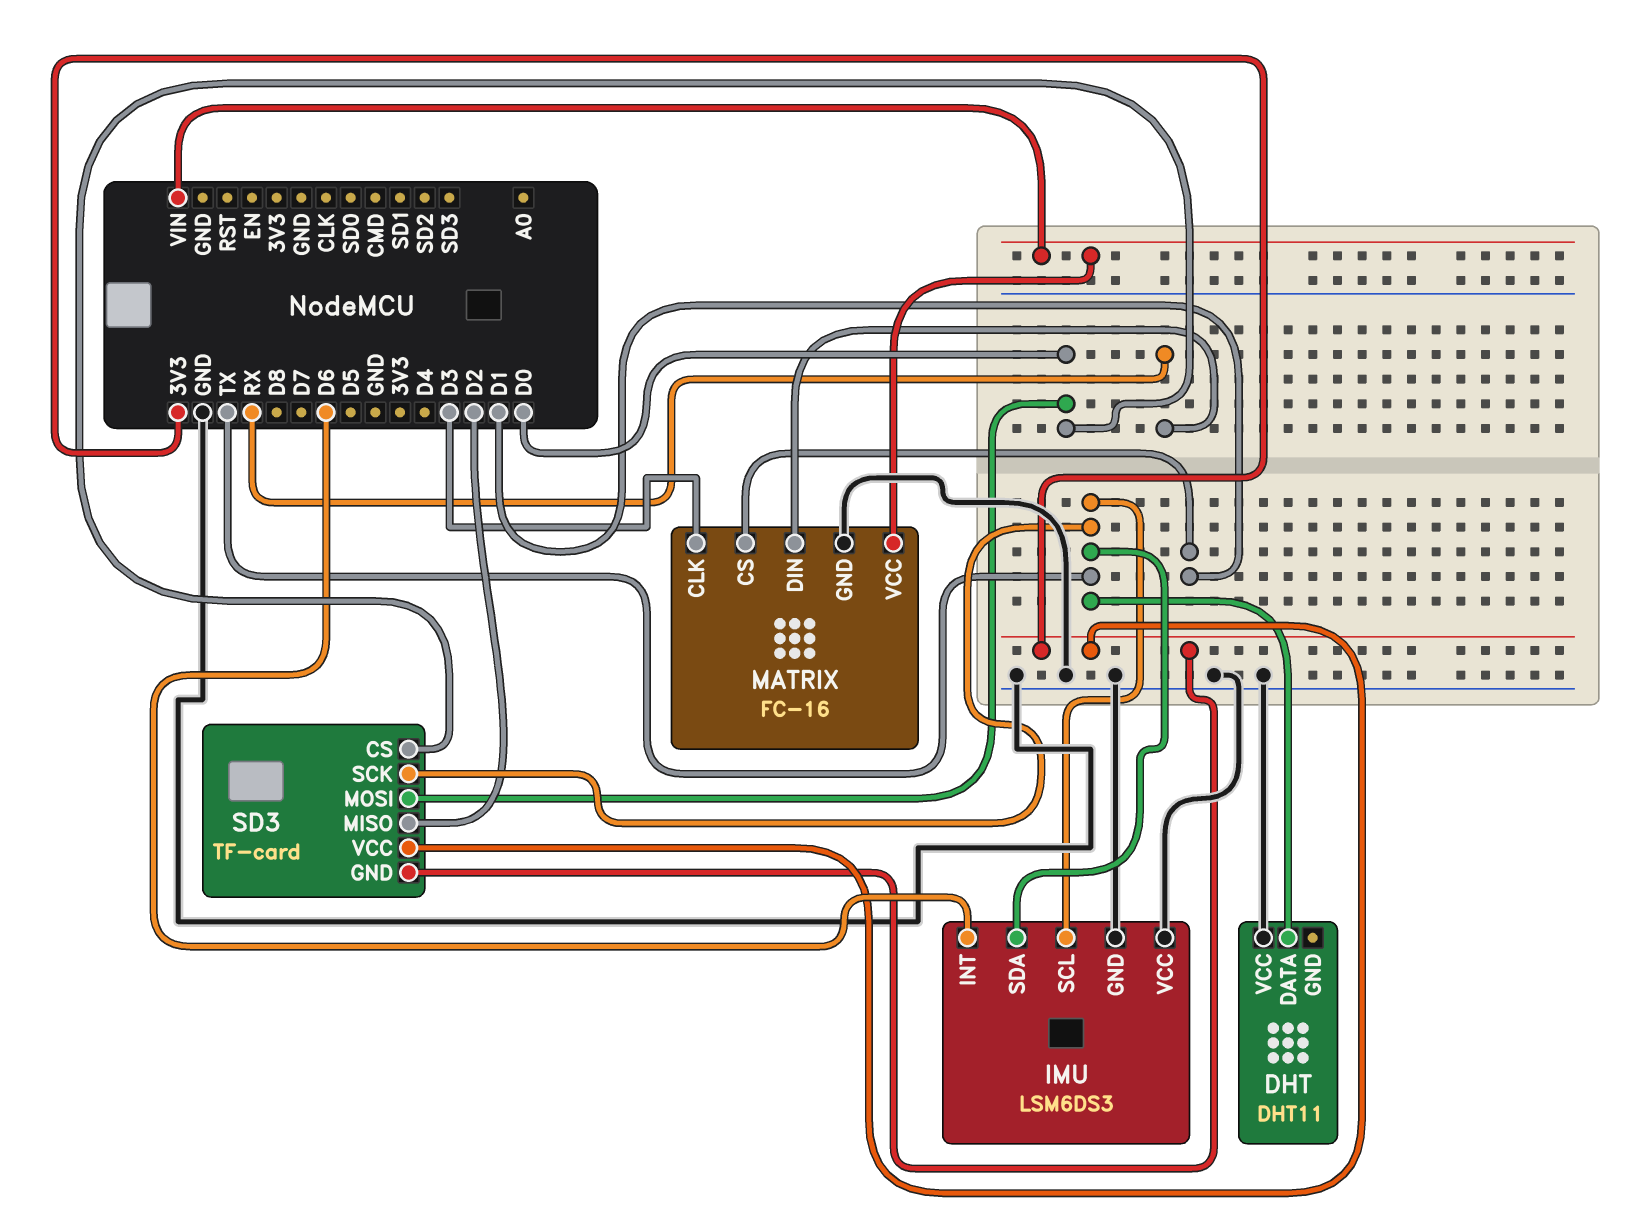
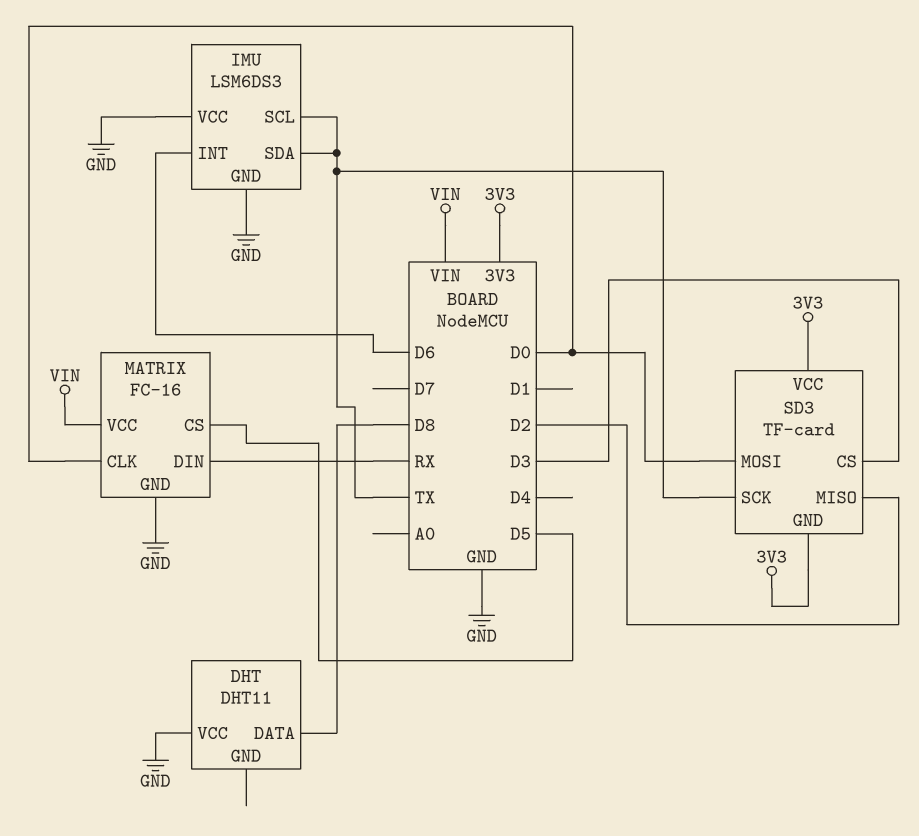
DHT pin DATA: TX -> D8
MATRIX pin CLK: D3 -> D0
MATRIX pin CS: D1 -> D5
SD3 pin CS: D0 -> D3

